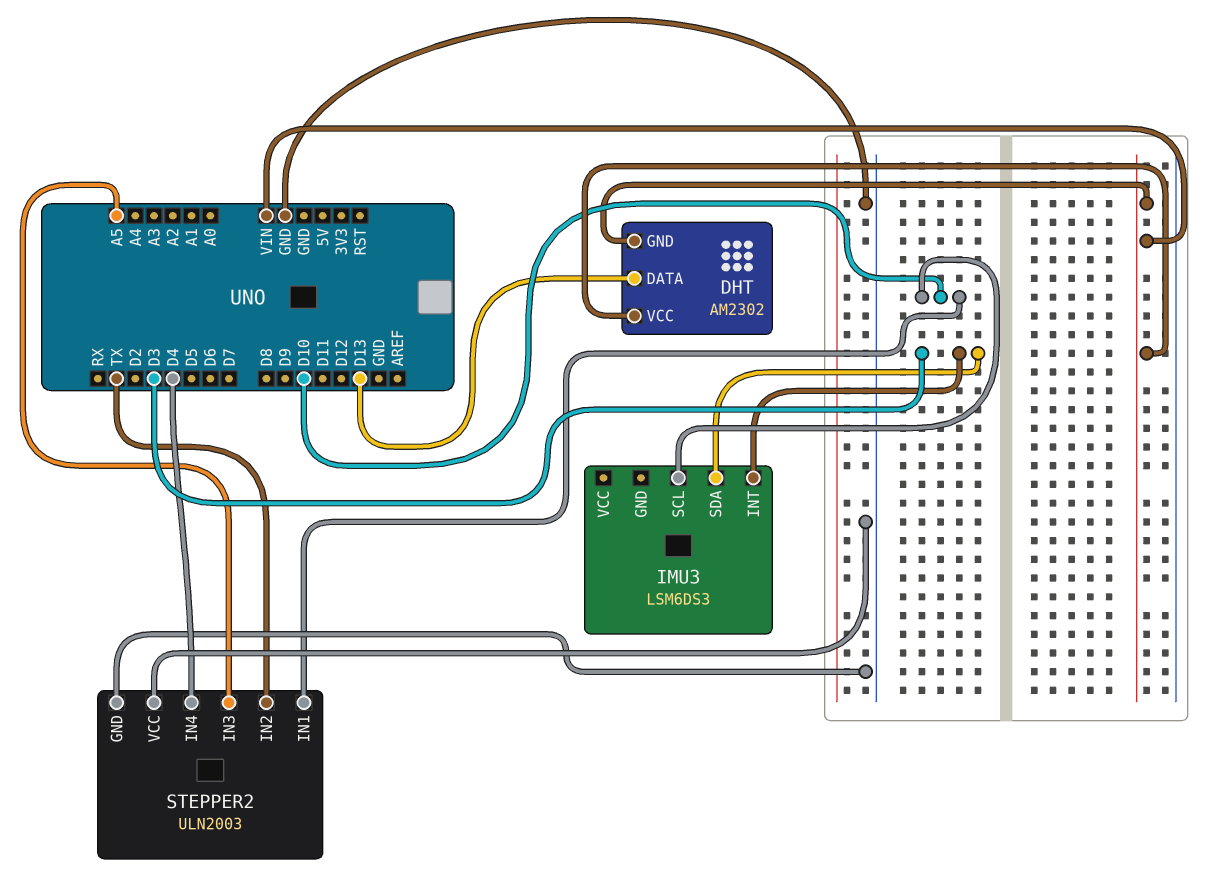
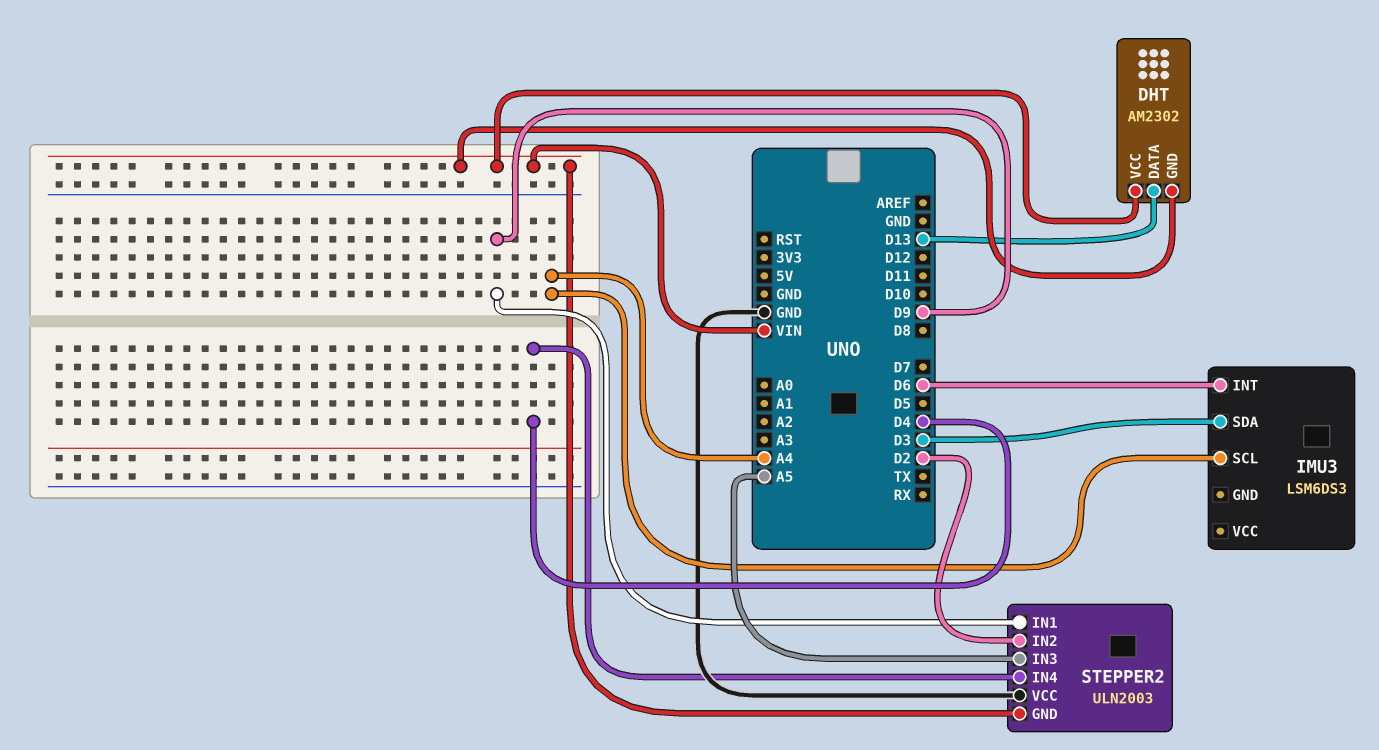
IMU3 pin INT: D3 -> D6
IMU3 pin SCL: D10 -> A4
STEPPER2 pin GND: GND -> VIN
STEPPER2 pin IN1: D10 -> D9
STEPPER2 pin IN2: TX -> D2

